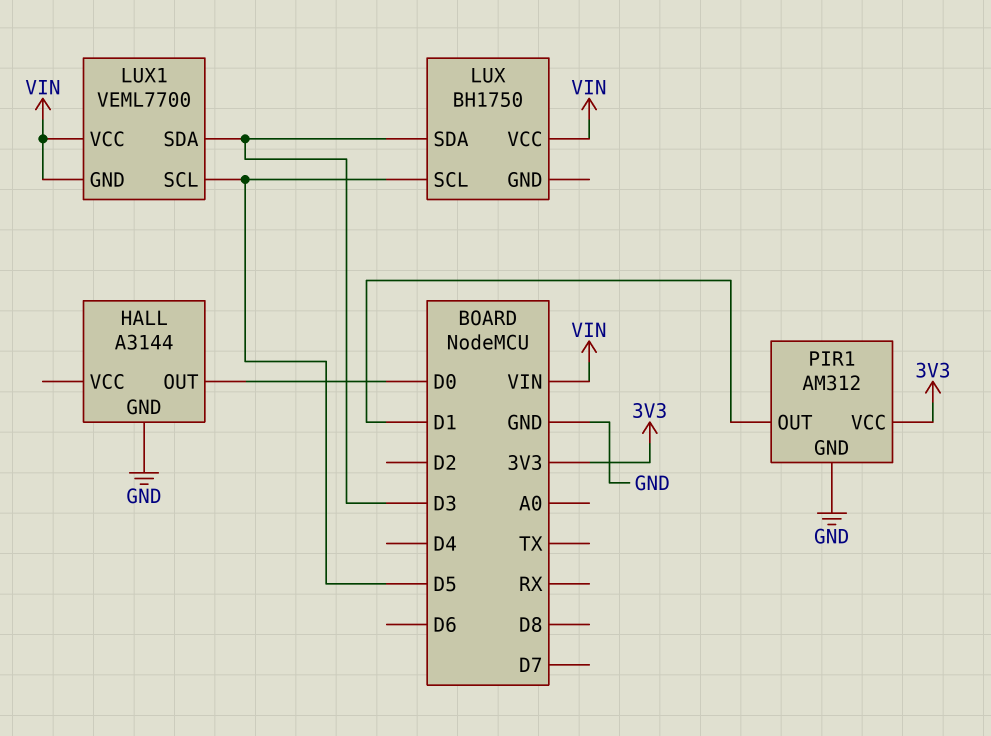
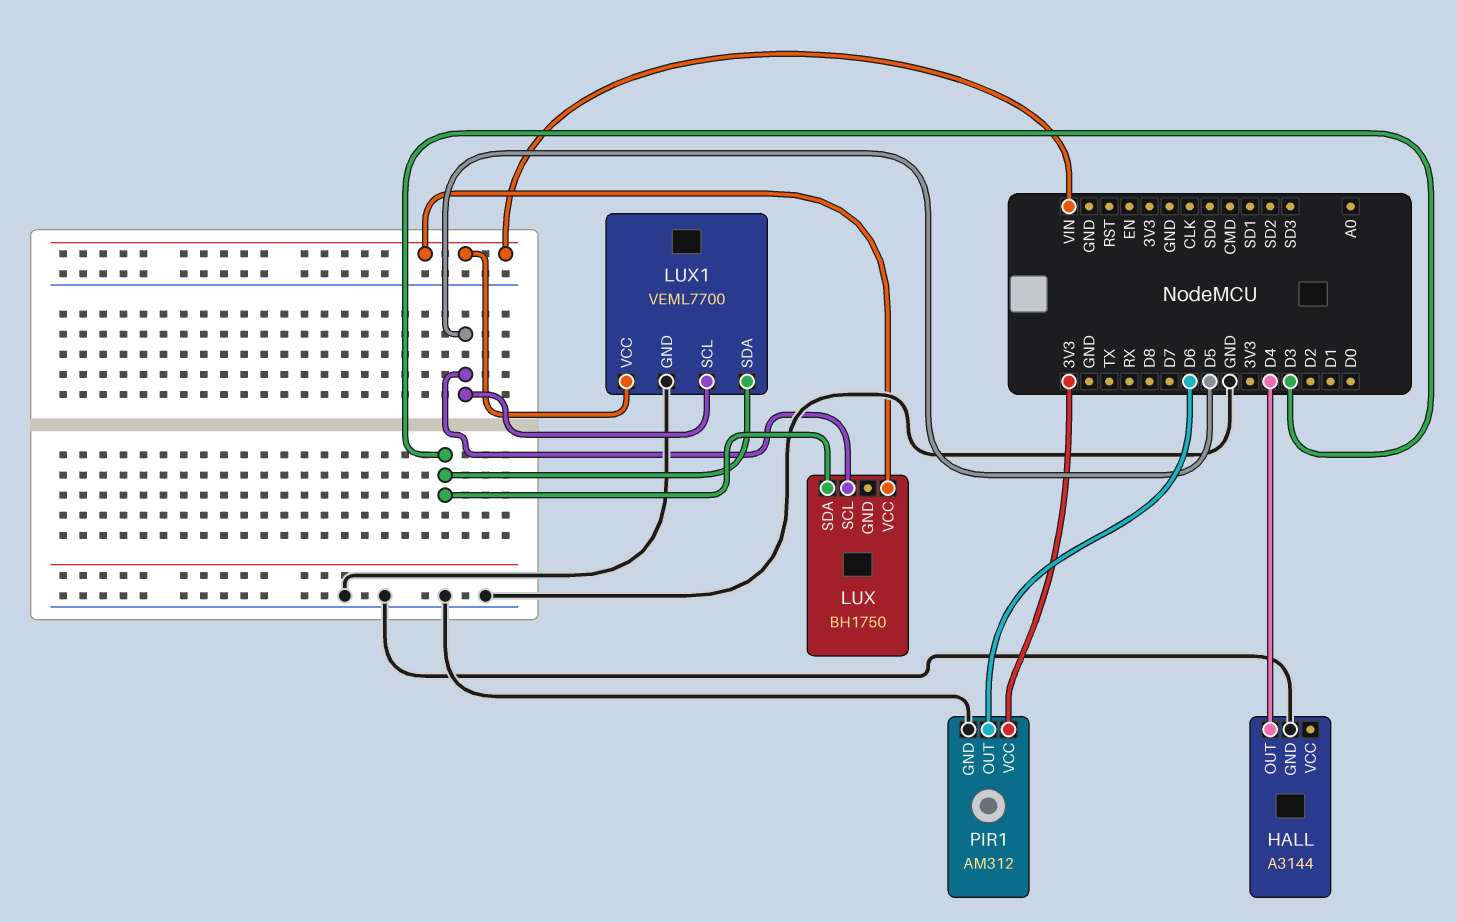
HALL pin OUT: D0 -> D4
LUX1 pin GND: VIN -> GND
PIR1 pin OUT: D1 -> D6

